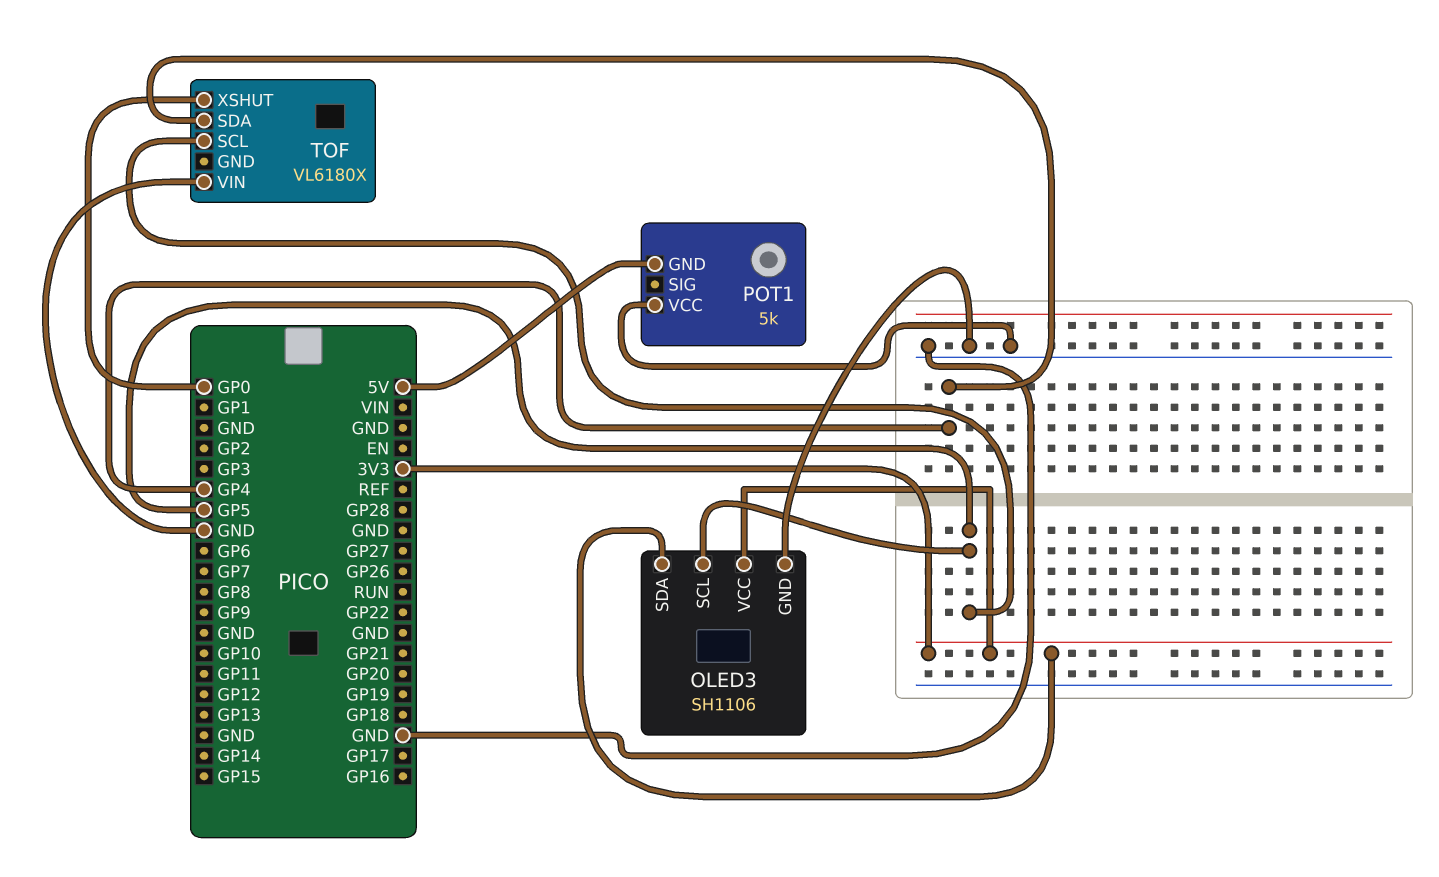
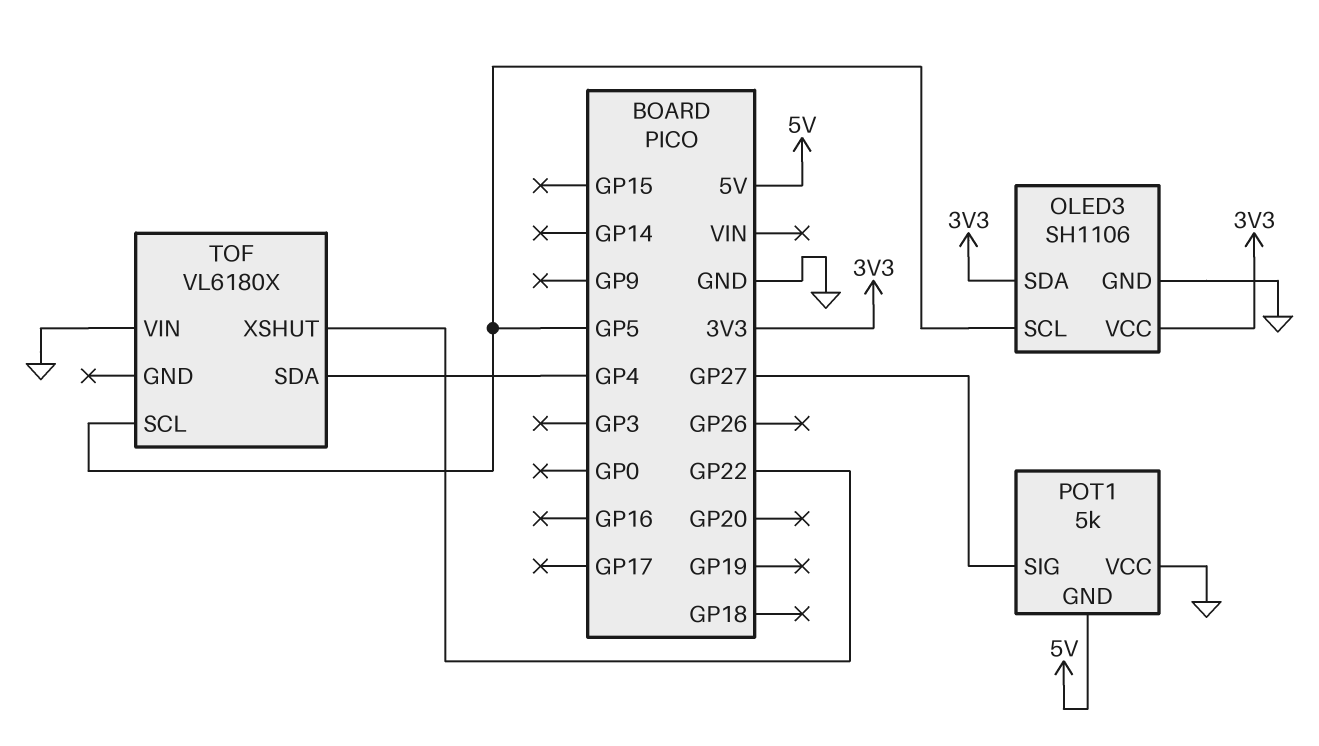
POT1 pin SIG: none -> GP27
TOF pin XSHUT: GP0 -> GP22

